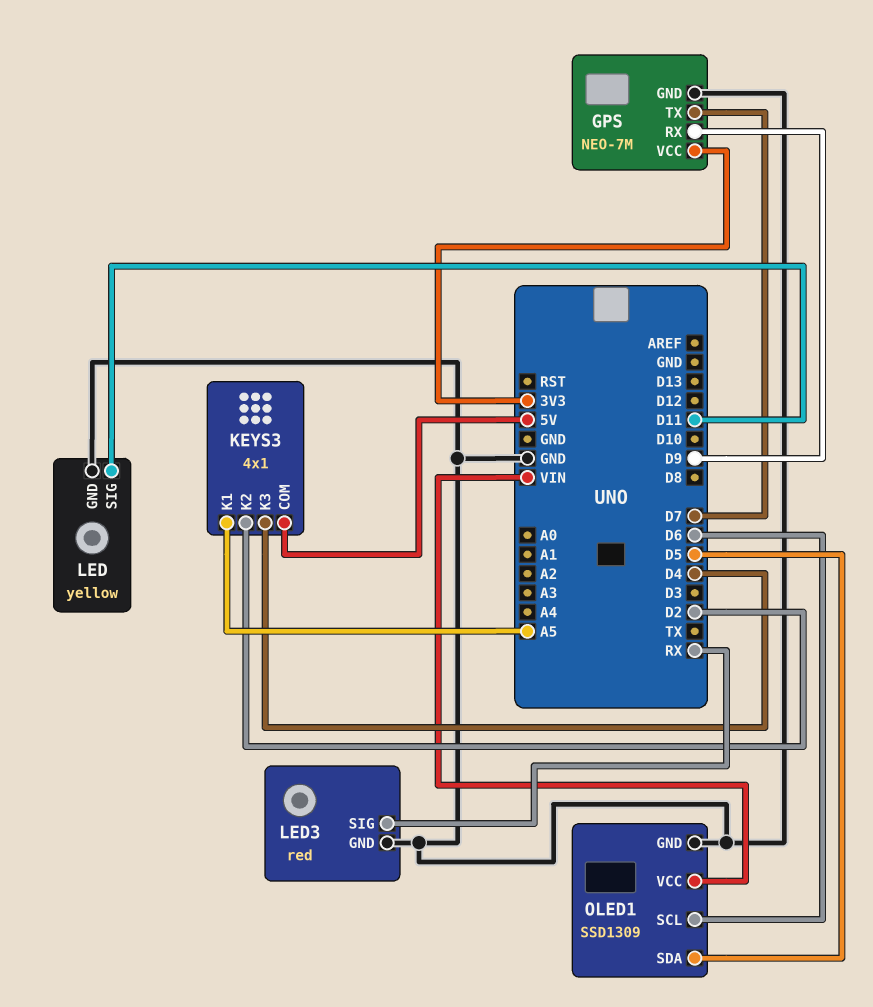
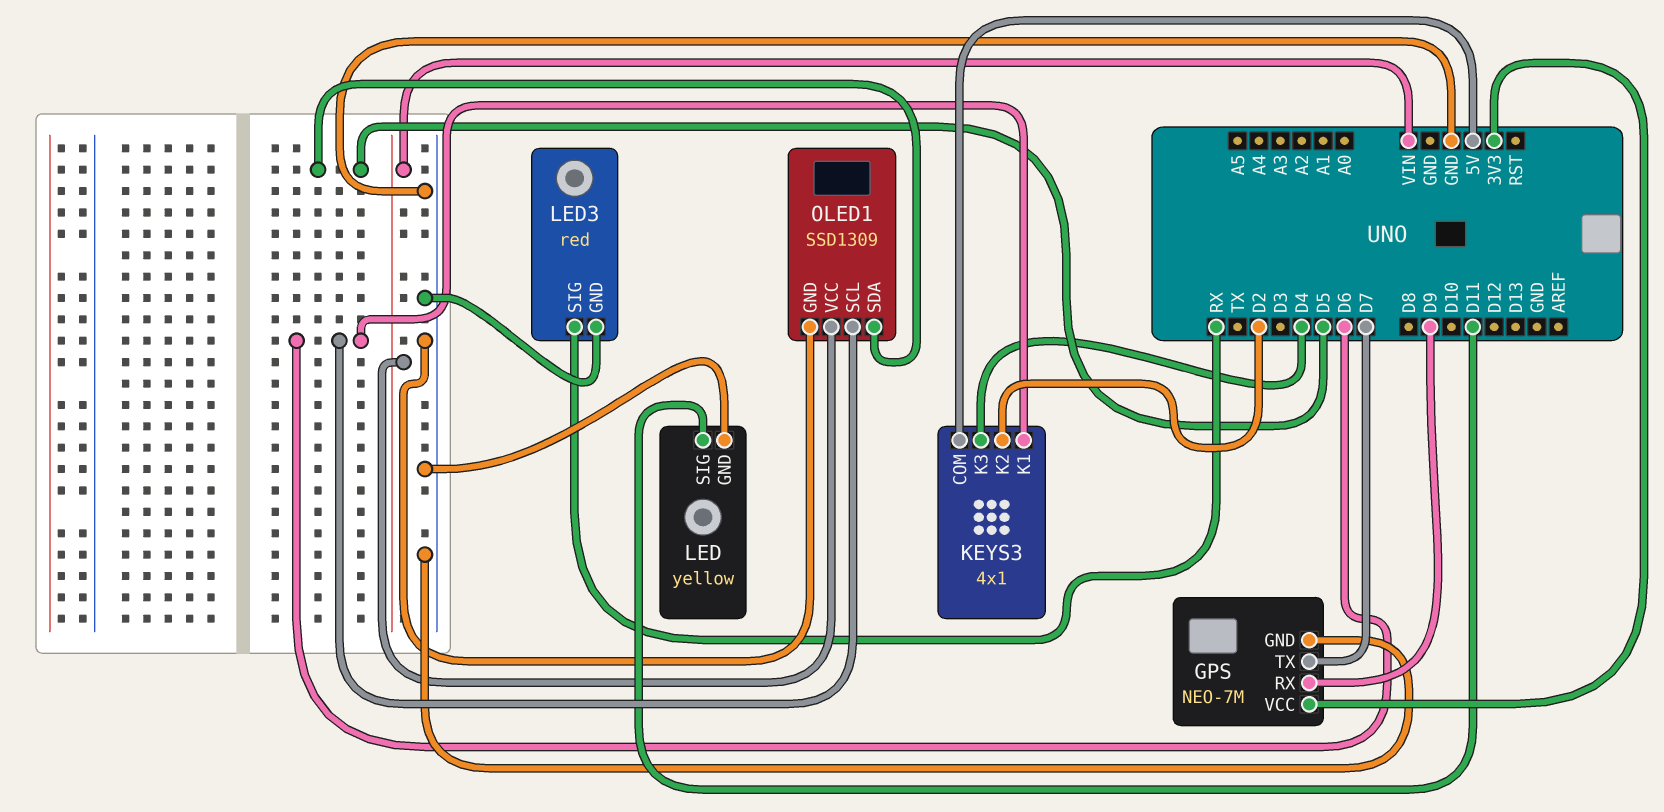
KEYS3 pin K1: A5 -> D6

